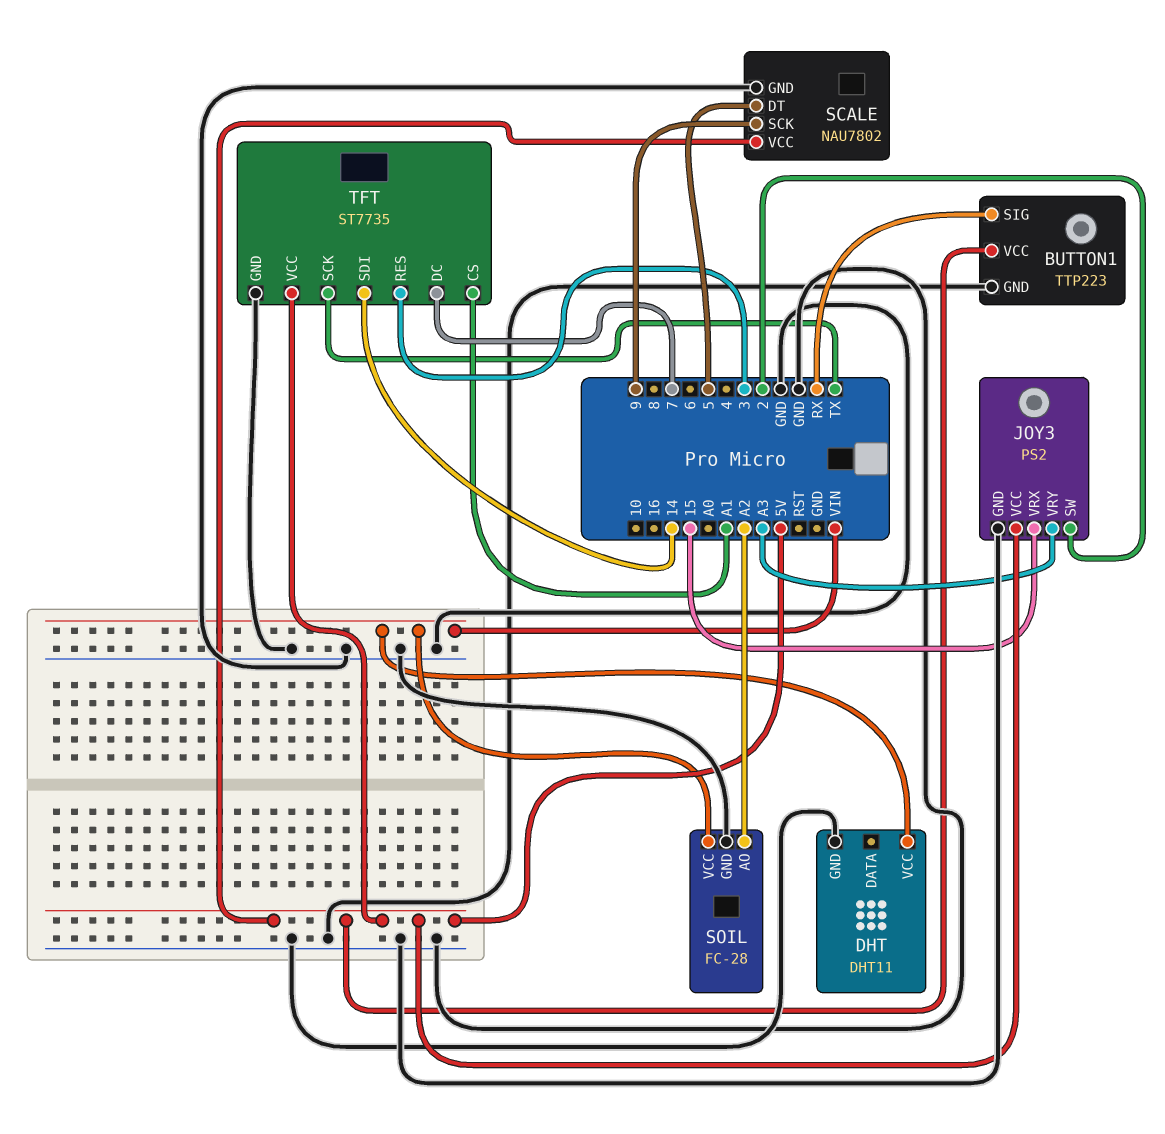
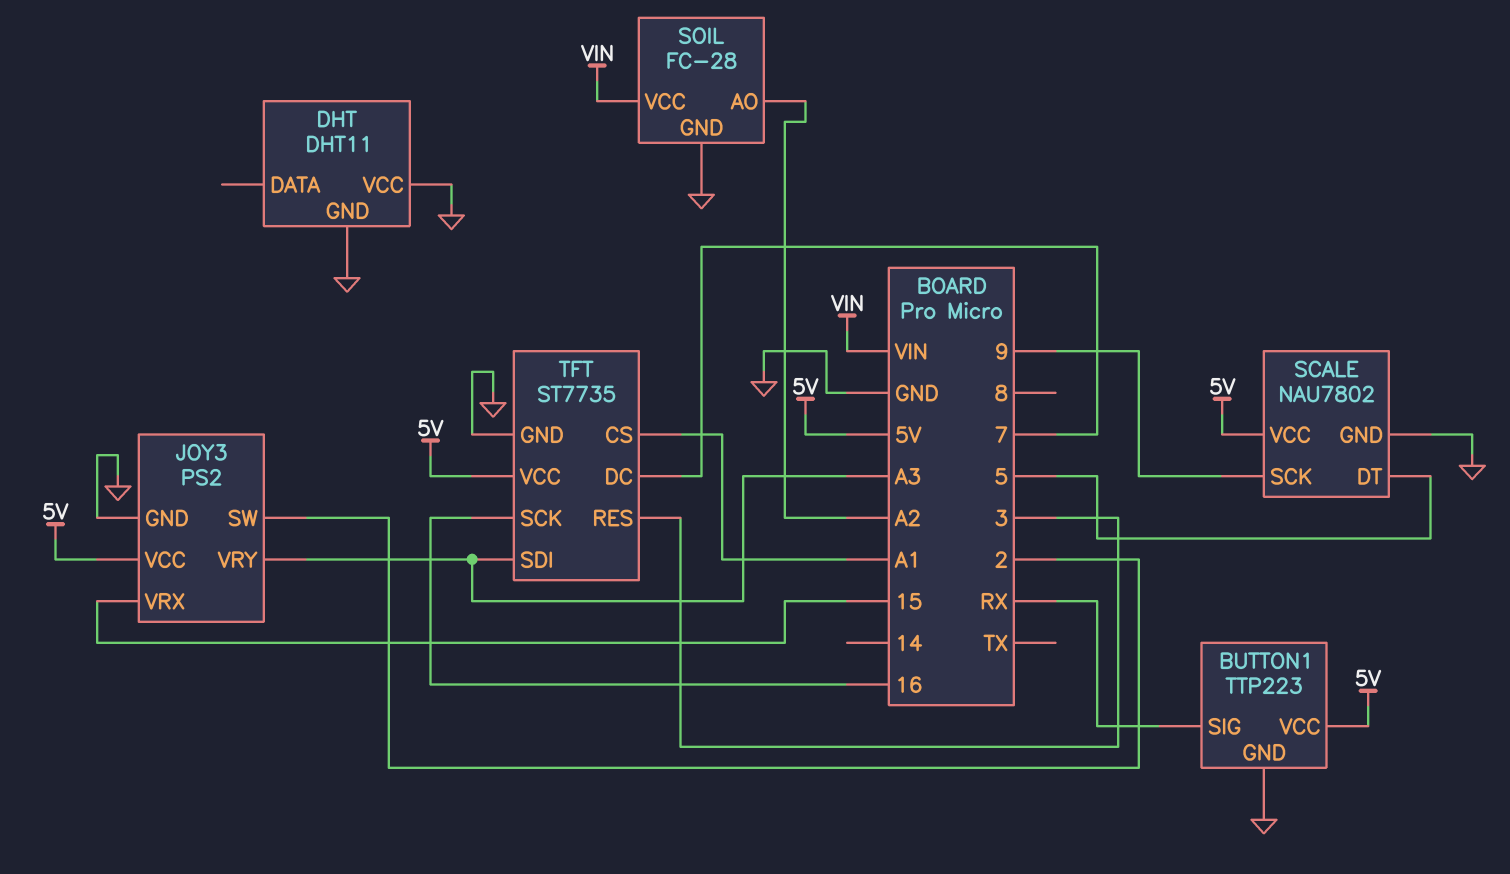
DHT pin VCC: VIN -> GND
TFT pin SCK: TX -> 16
TFT pin SDI: 14 -> A3

